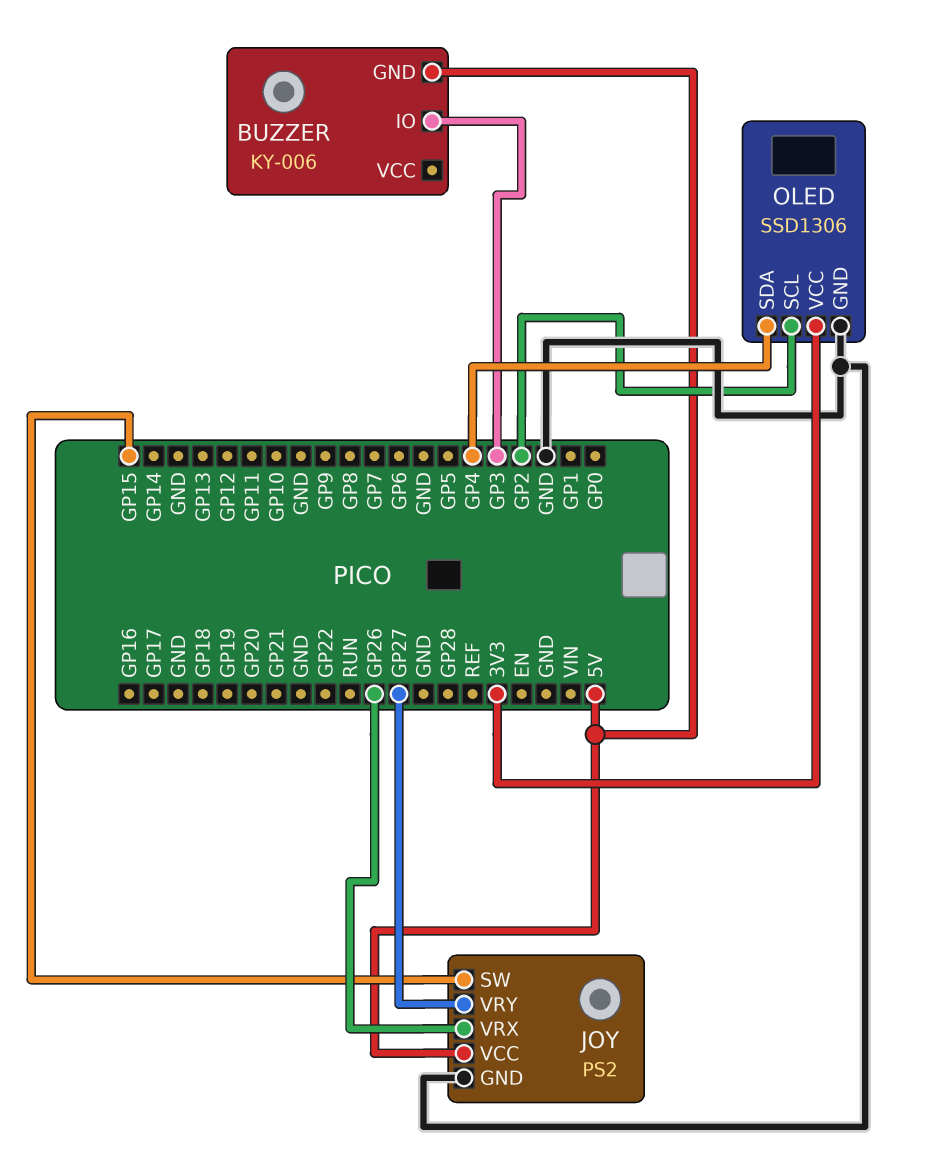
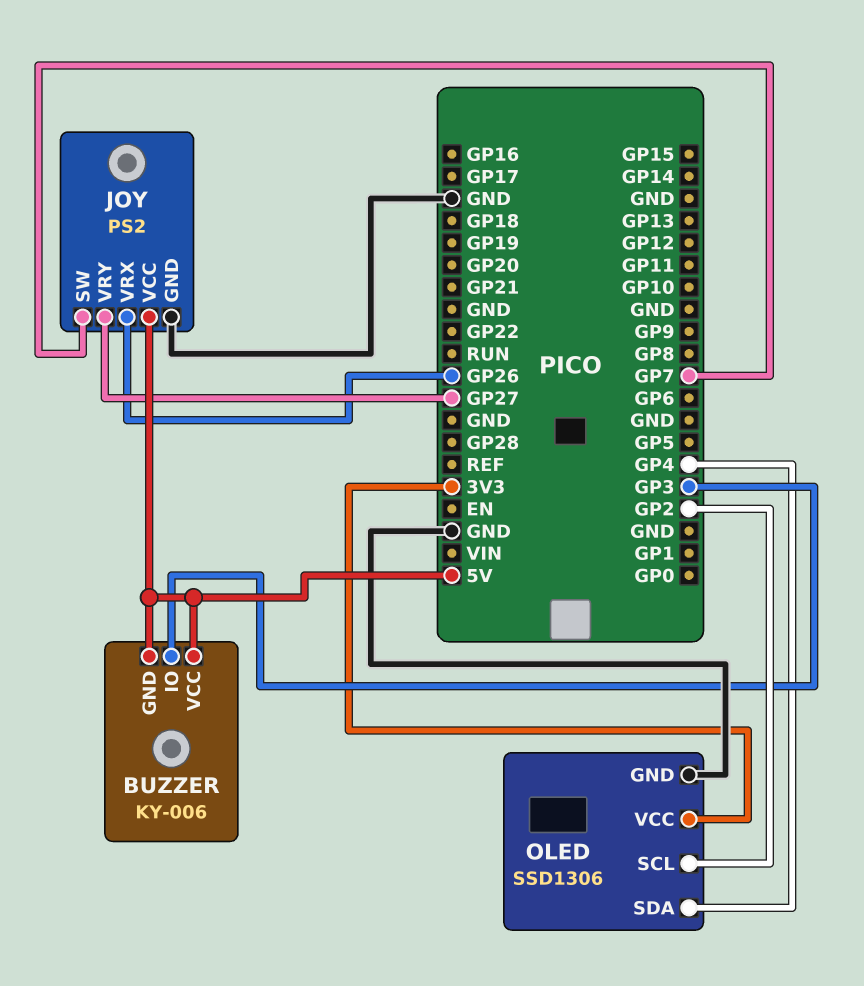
BUZZER pin VCC: none -> 5V
JOY pin SW: GP15 -> GP7

